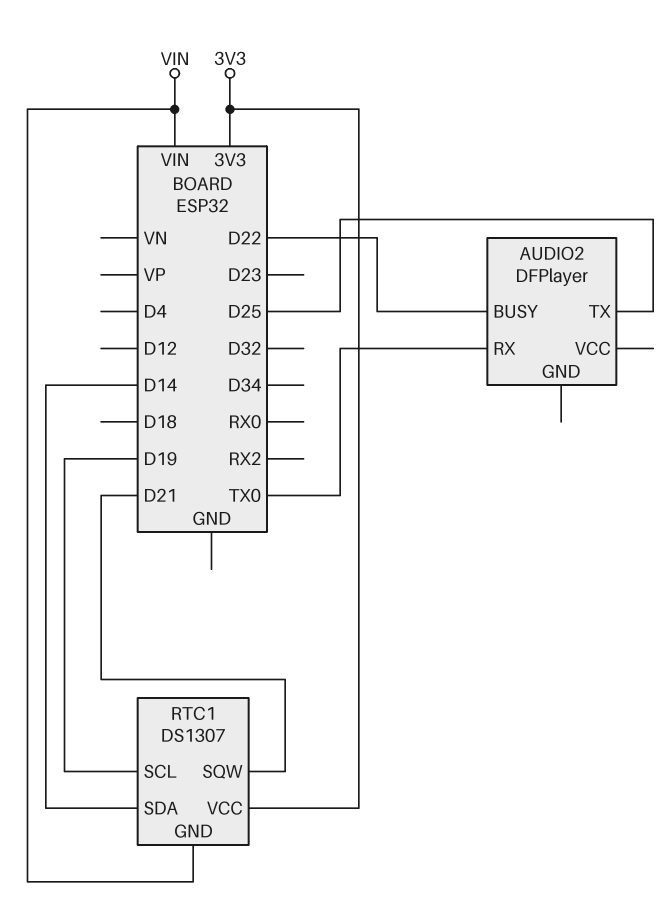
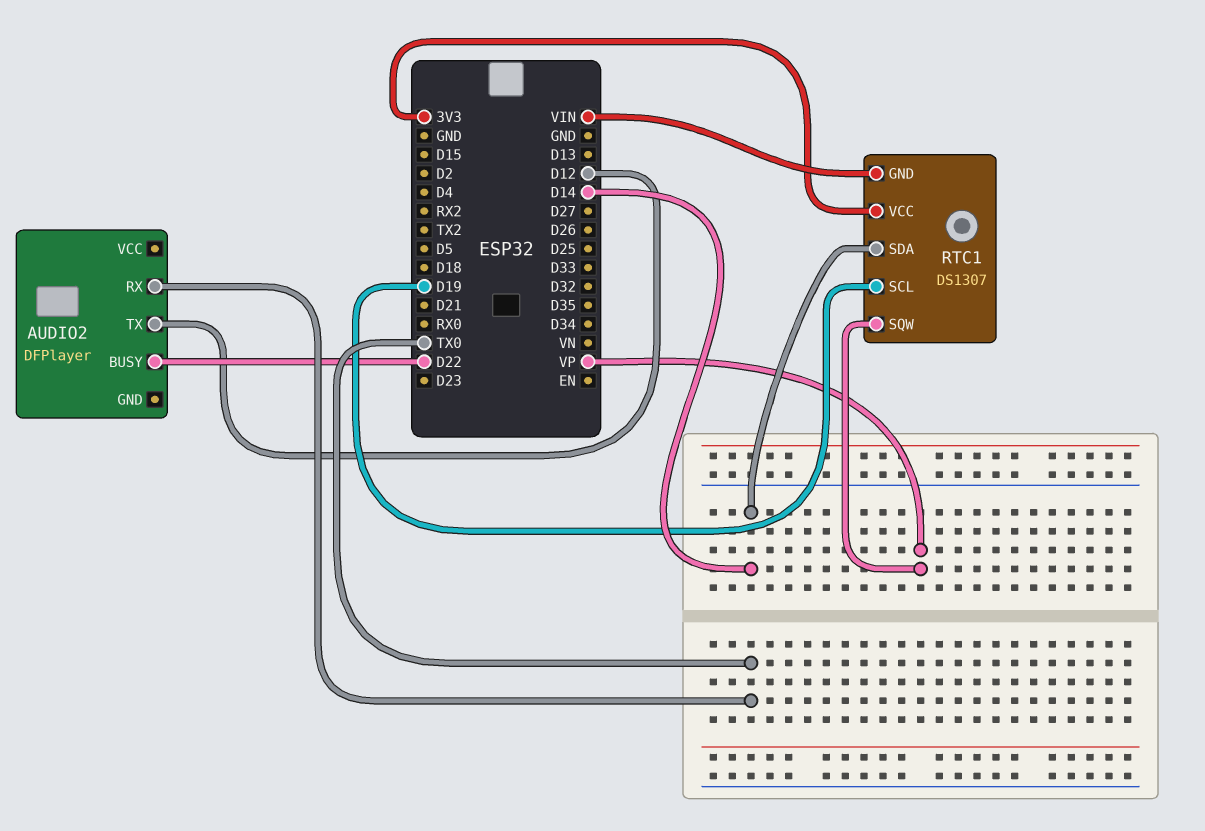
AUDIO2 pin TX: D25 -> D12
RTC1 pin SQW: D21 -> VP

